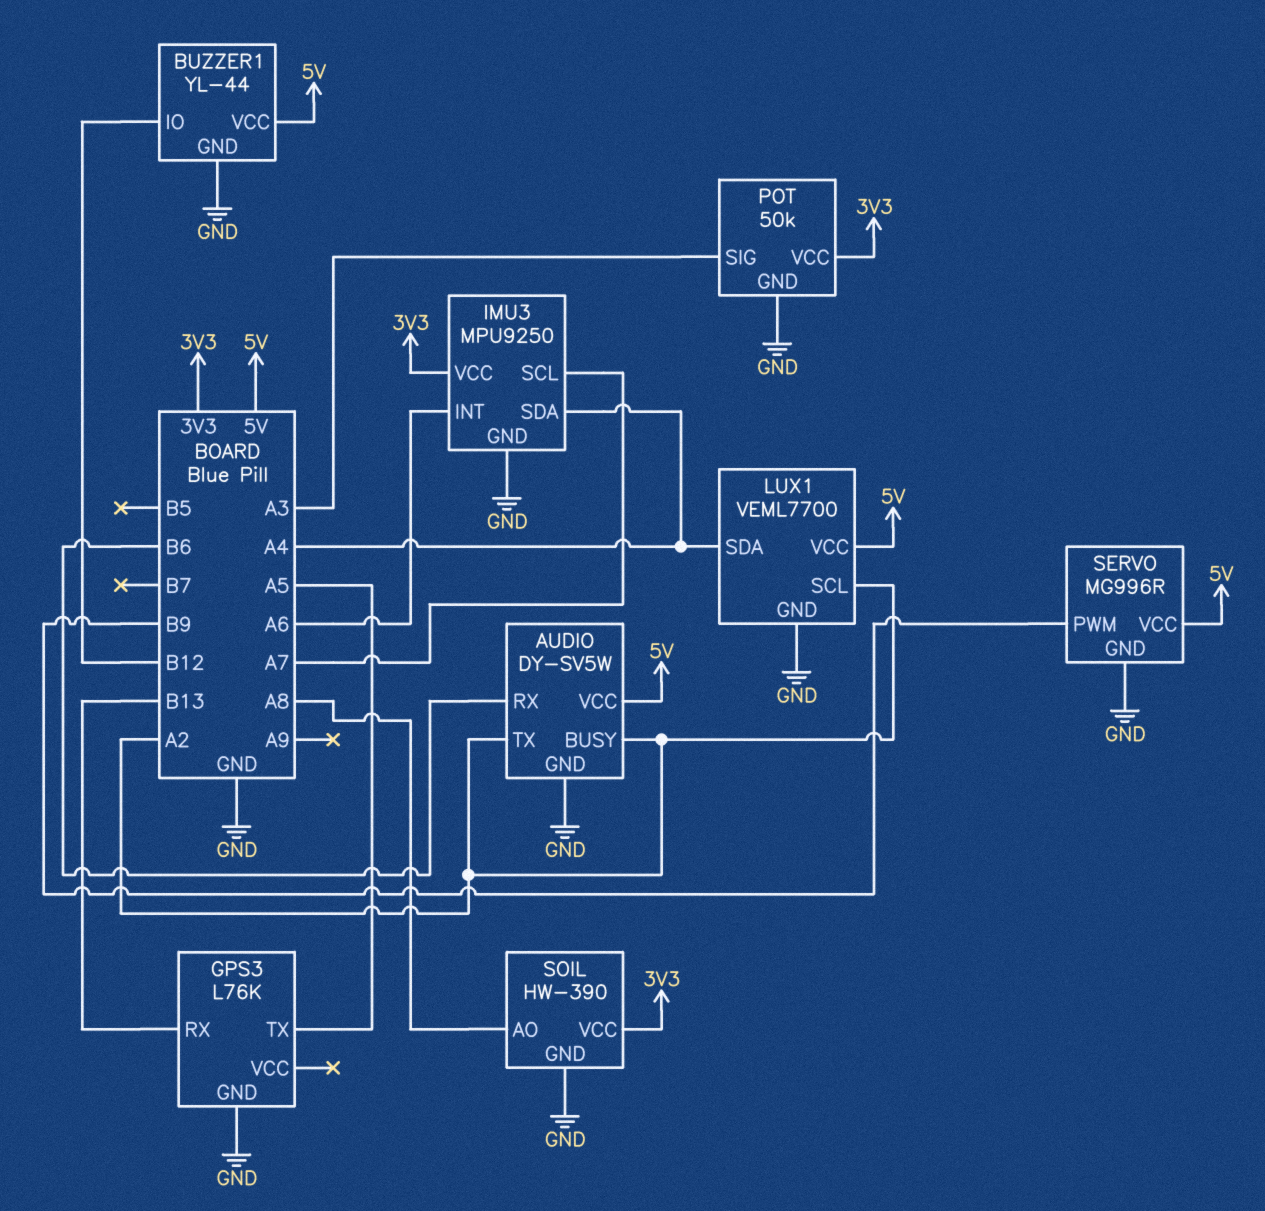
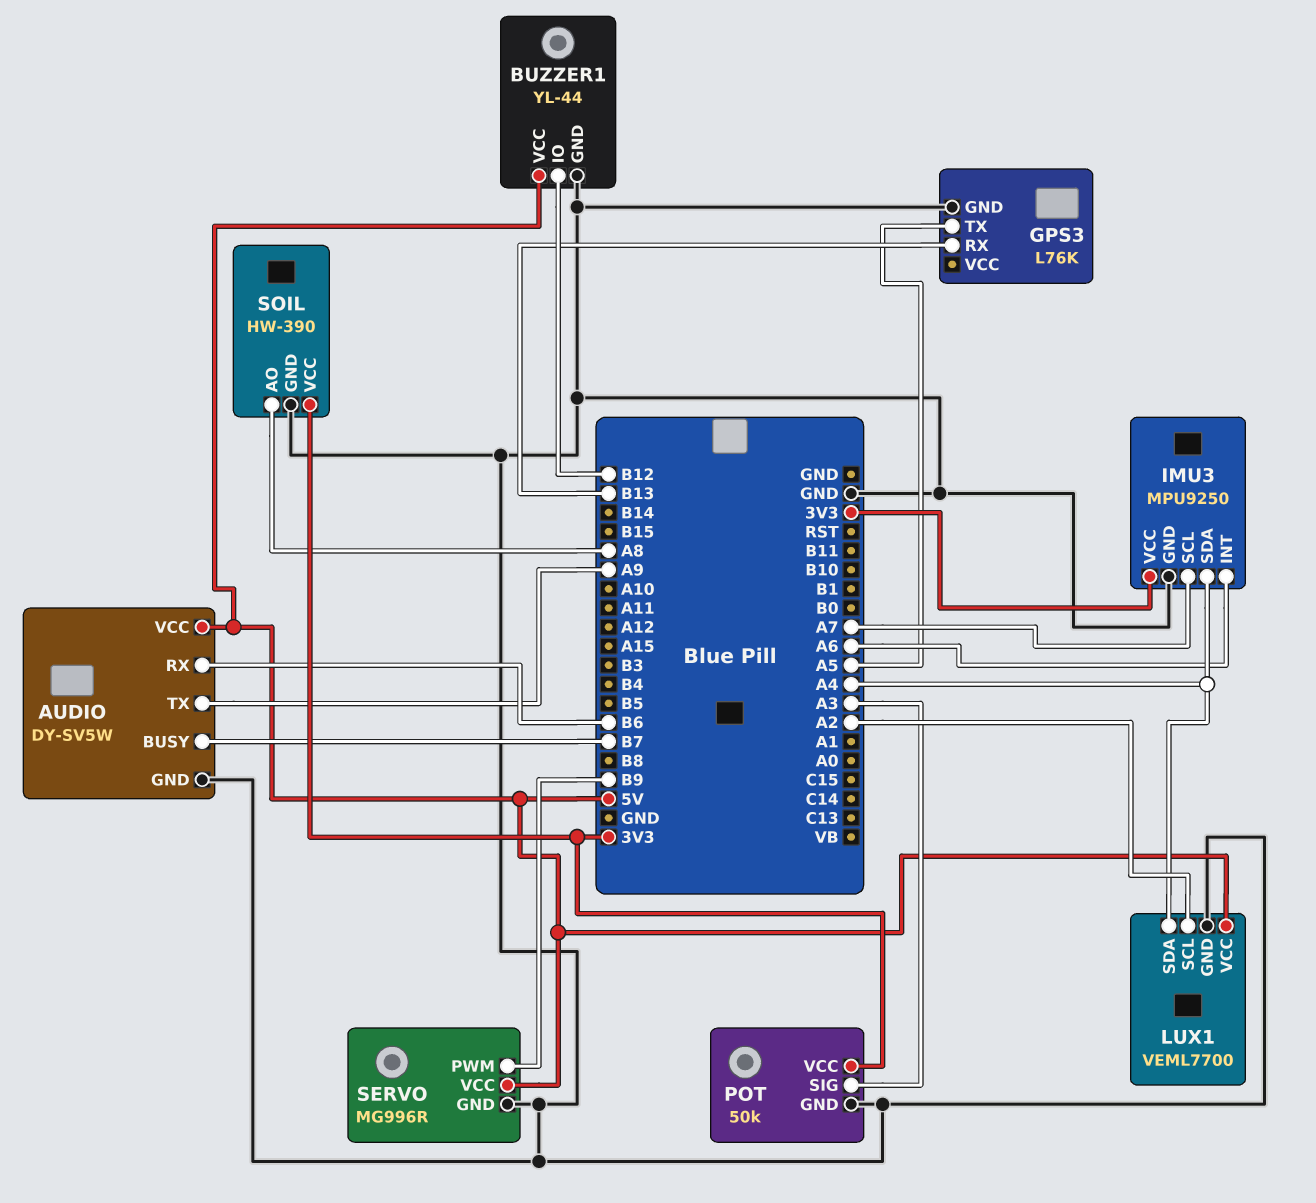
AUDIO pin BUSY: A2 -> B7
AUDIO pin TX: A2 -> A9

